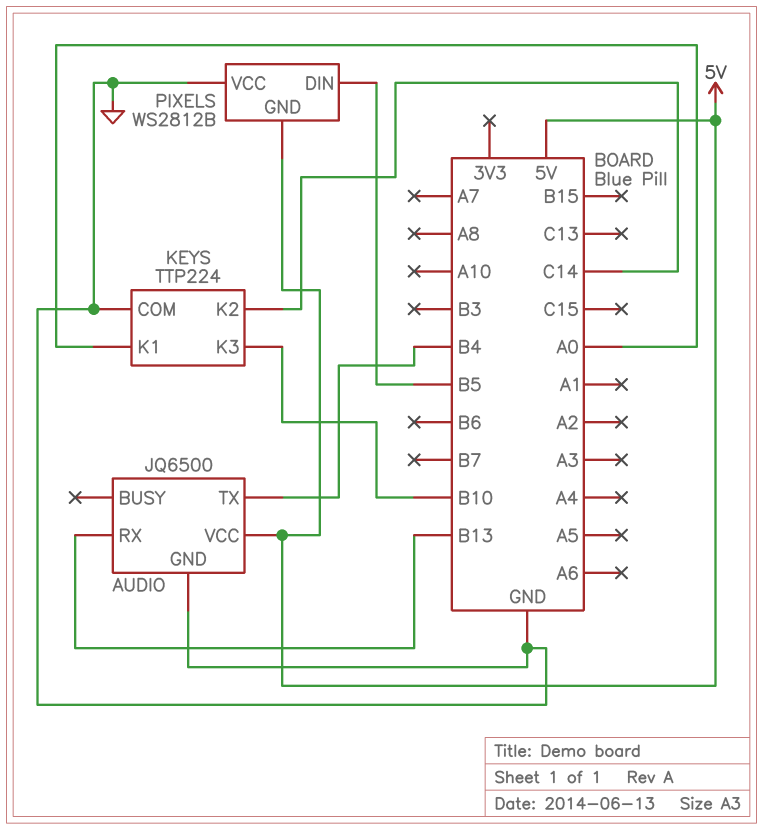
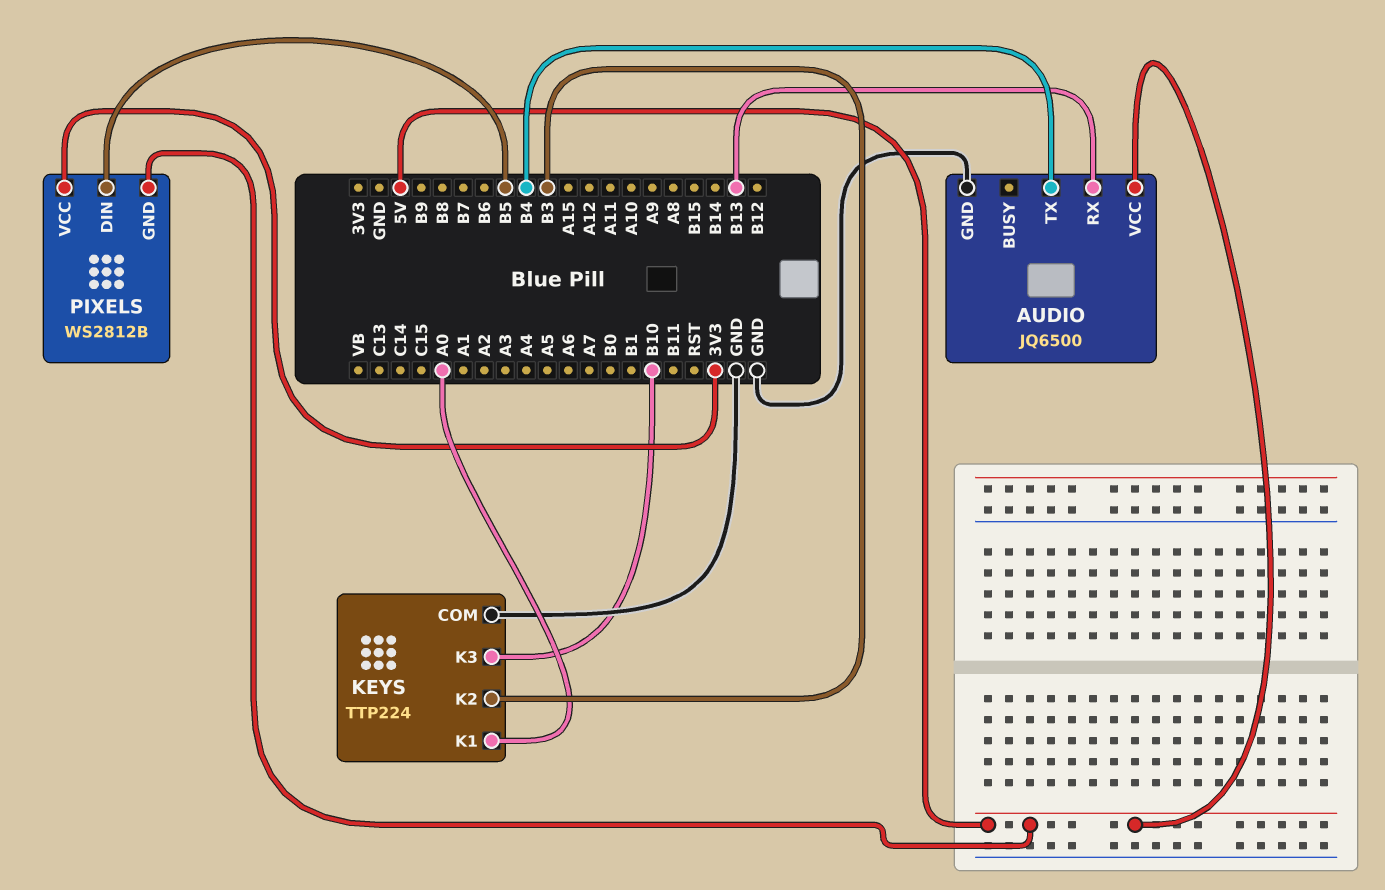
KEYS pin K2: C14 -> B3
PIXELS pin VCC: GND -> 3V3

